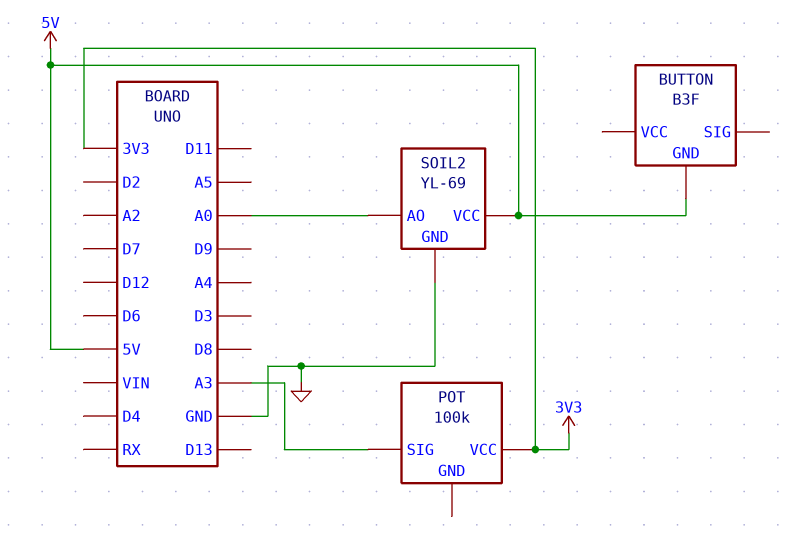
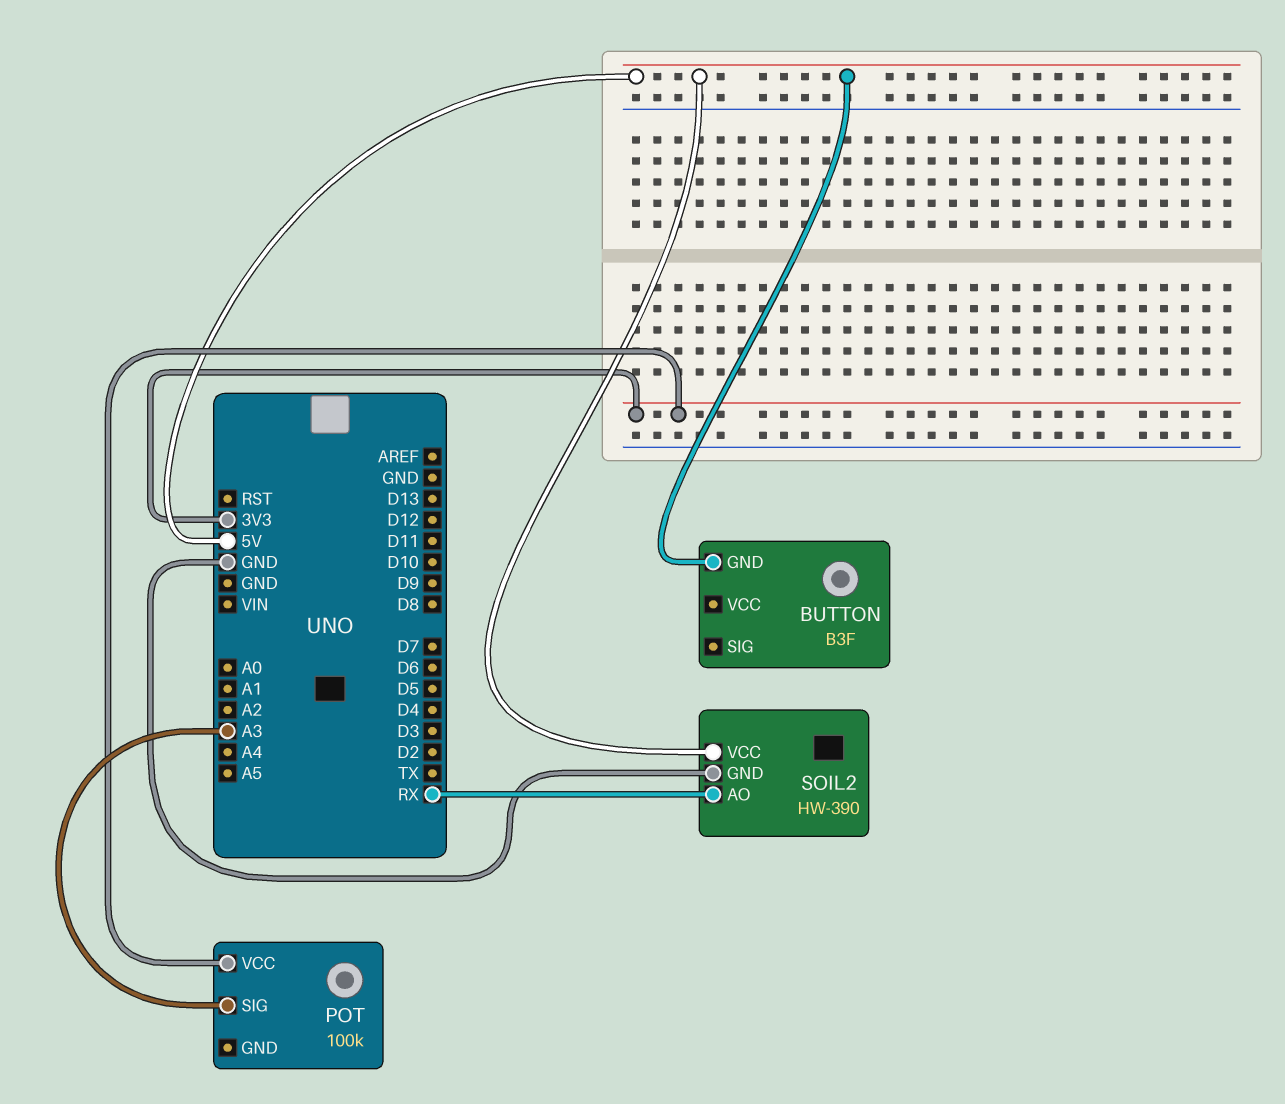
SOIL2: YL-69 -> HW-390
SOIL2 pin AO: A0 -> RX

